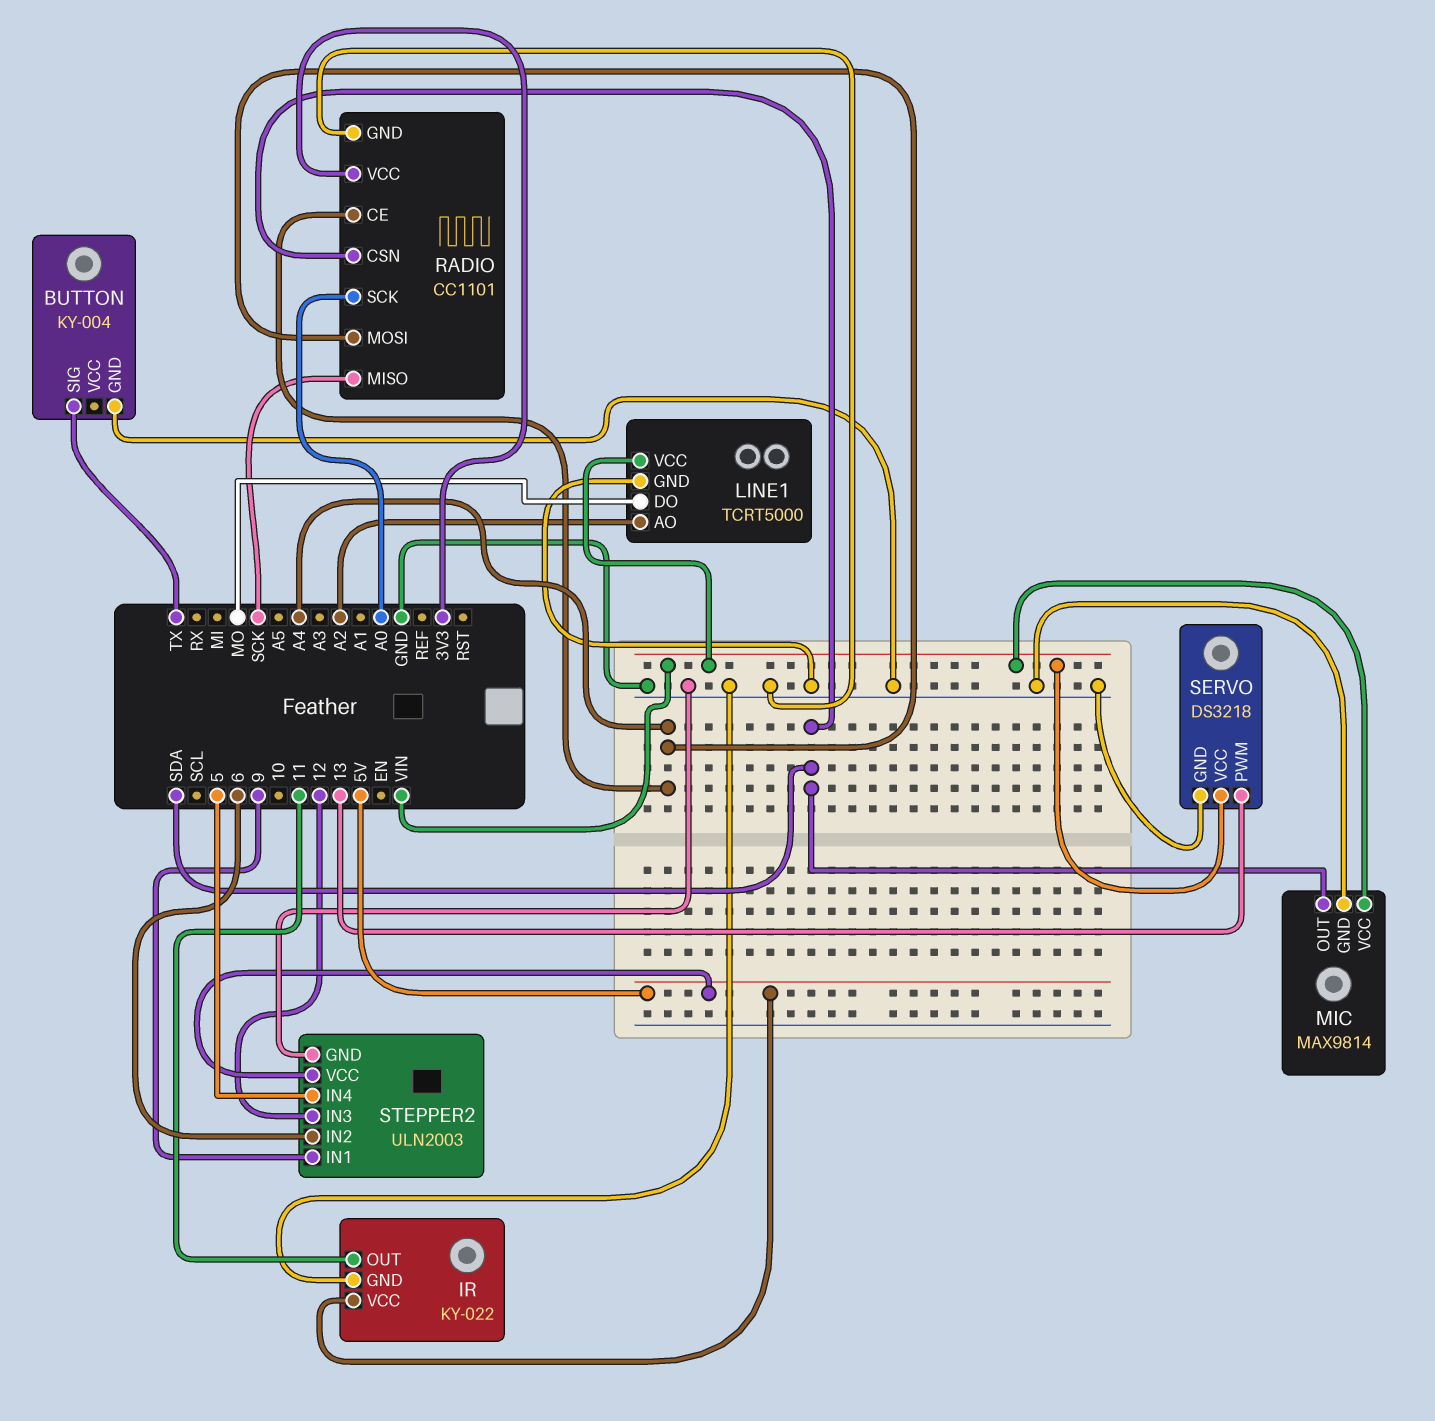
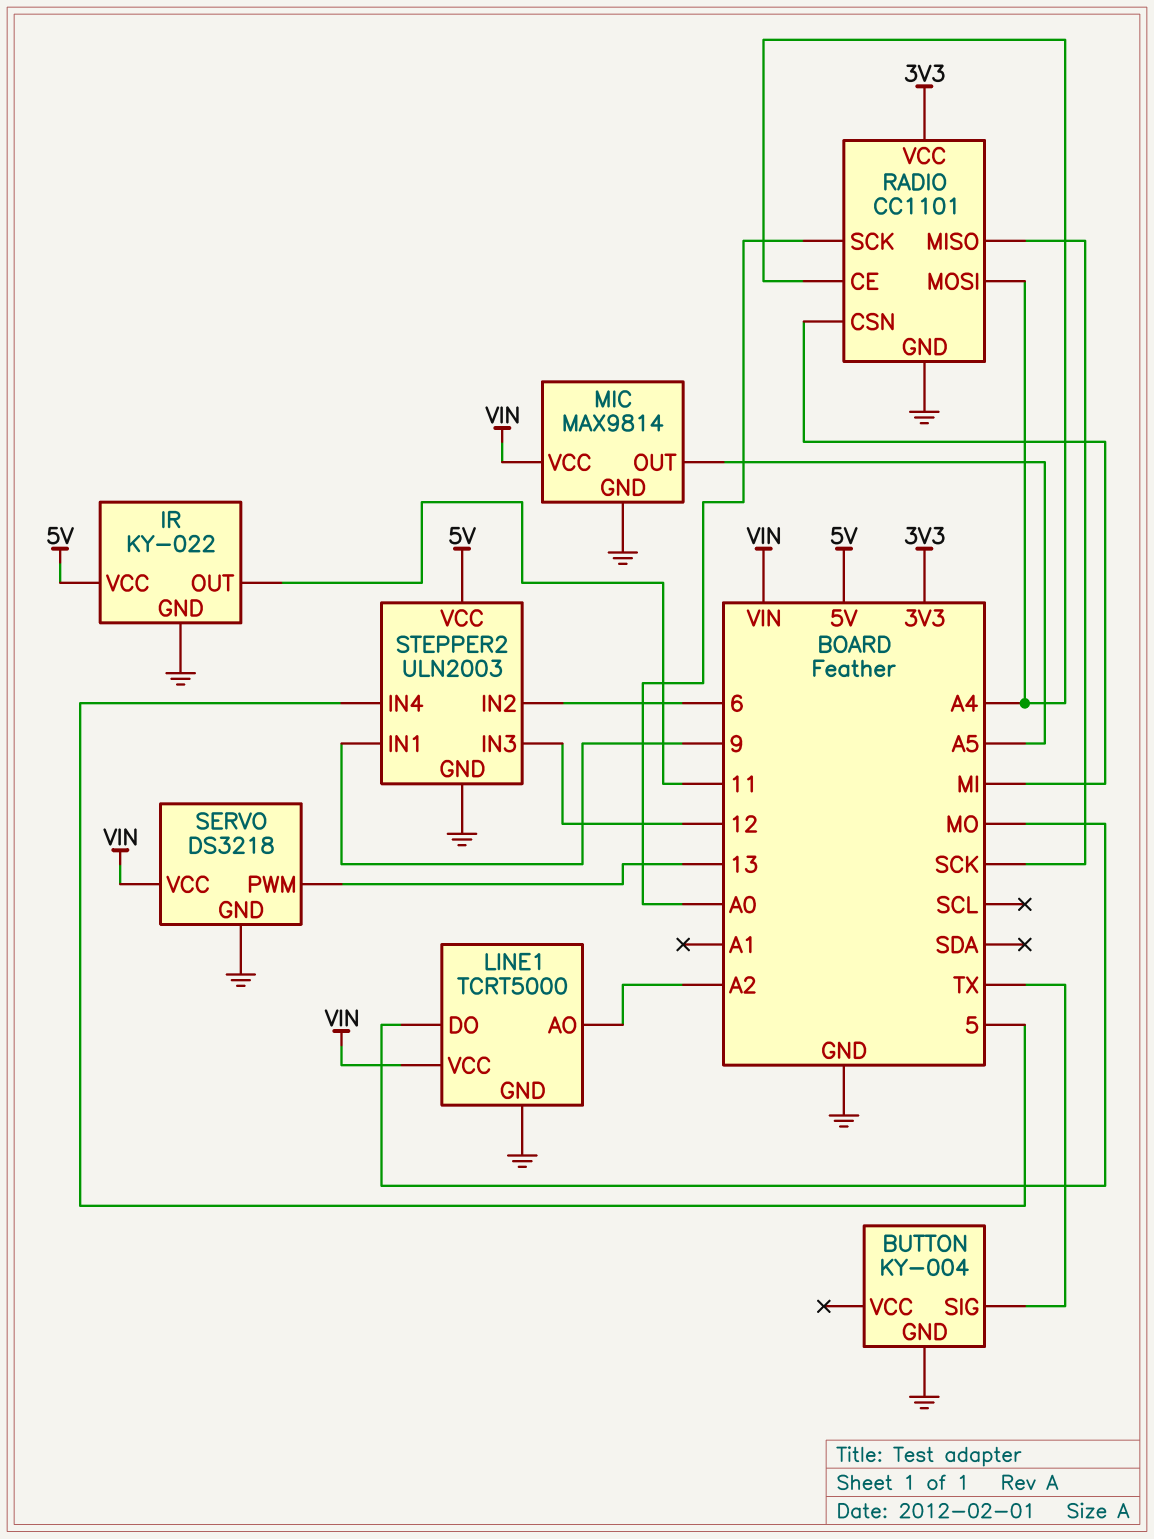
MIC pin OUT: SDA -> A5
RADIO pin CSN: SDA -> MI

